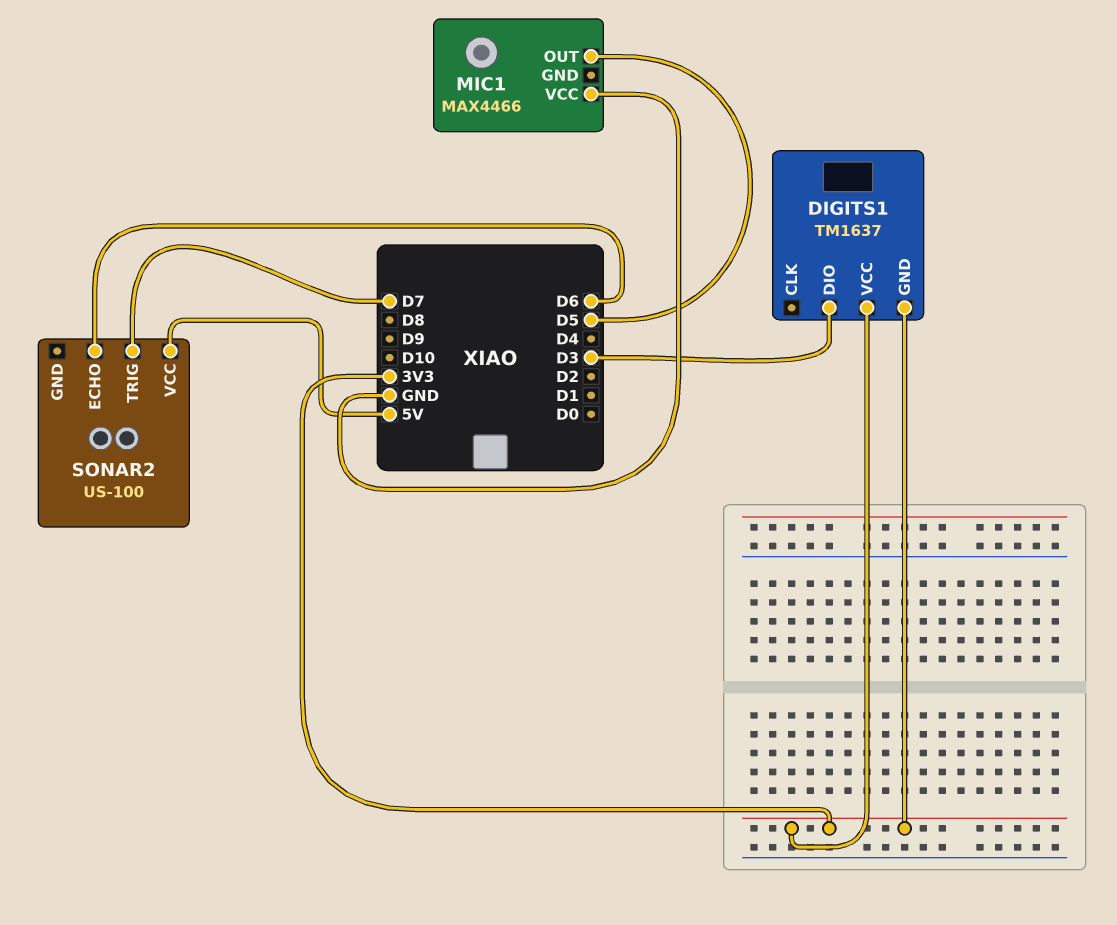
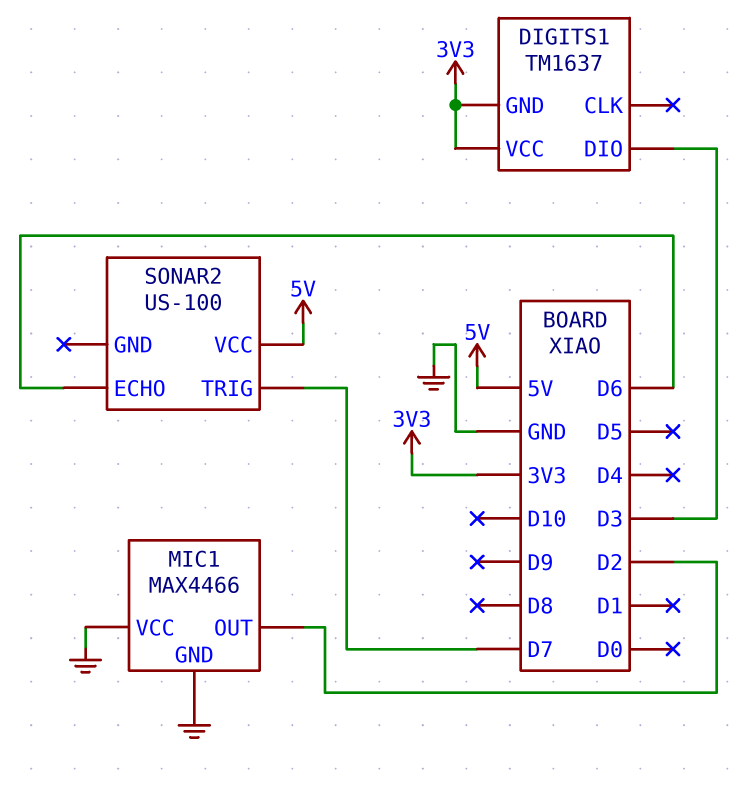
MIC1 pin GND: none -> GND
MIC1 pin OUT: D5 -> D2

